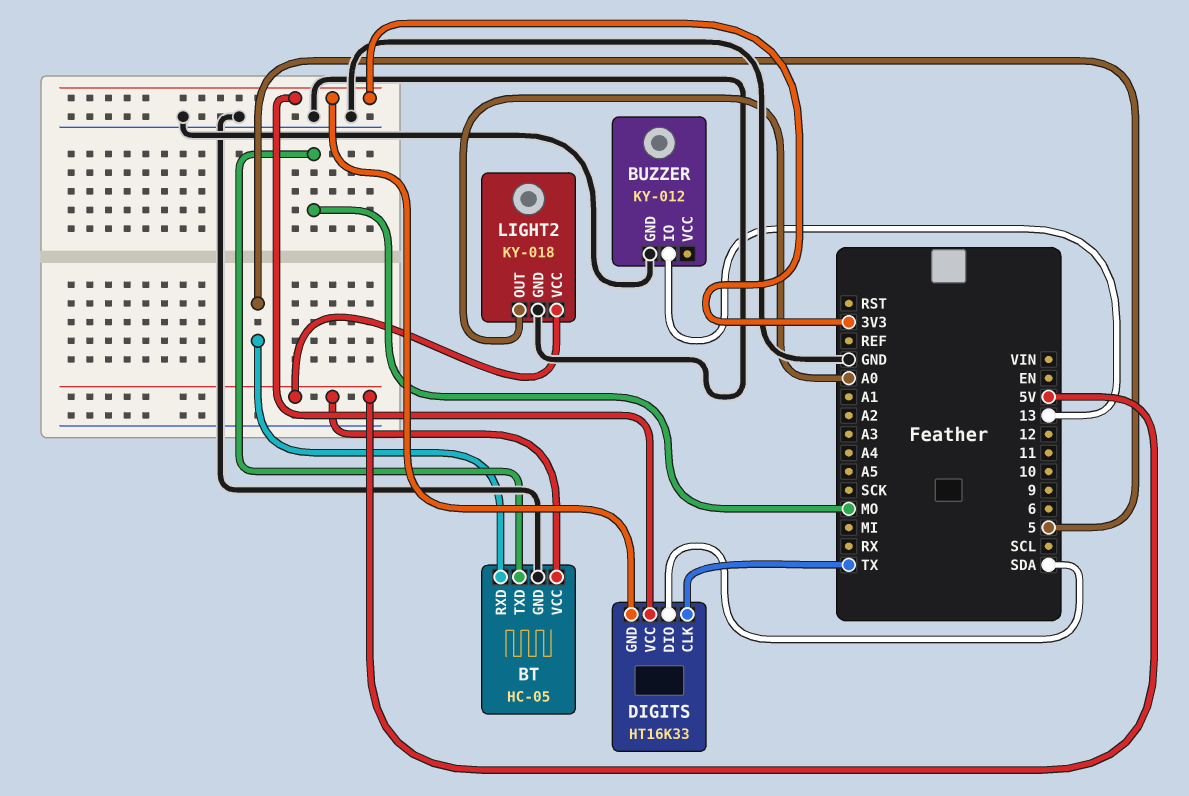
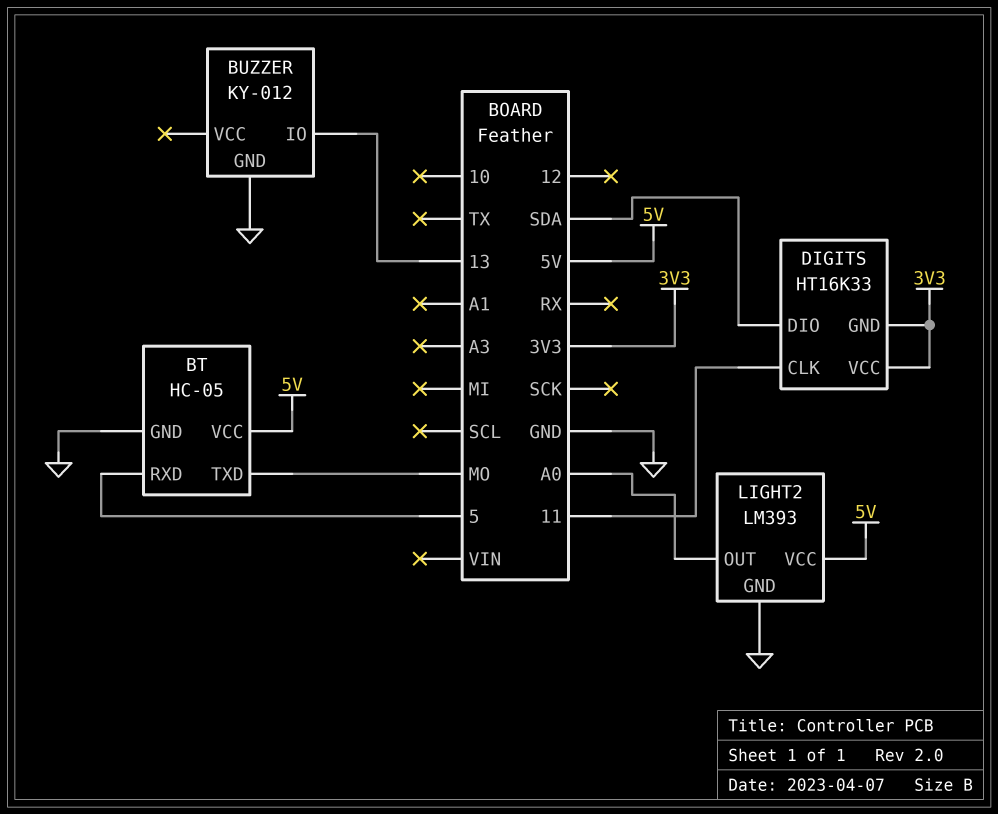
DIGITS pin CLK: TX -> 11
LIGHT2: KY-018 -> LM393

